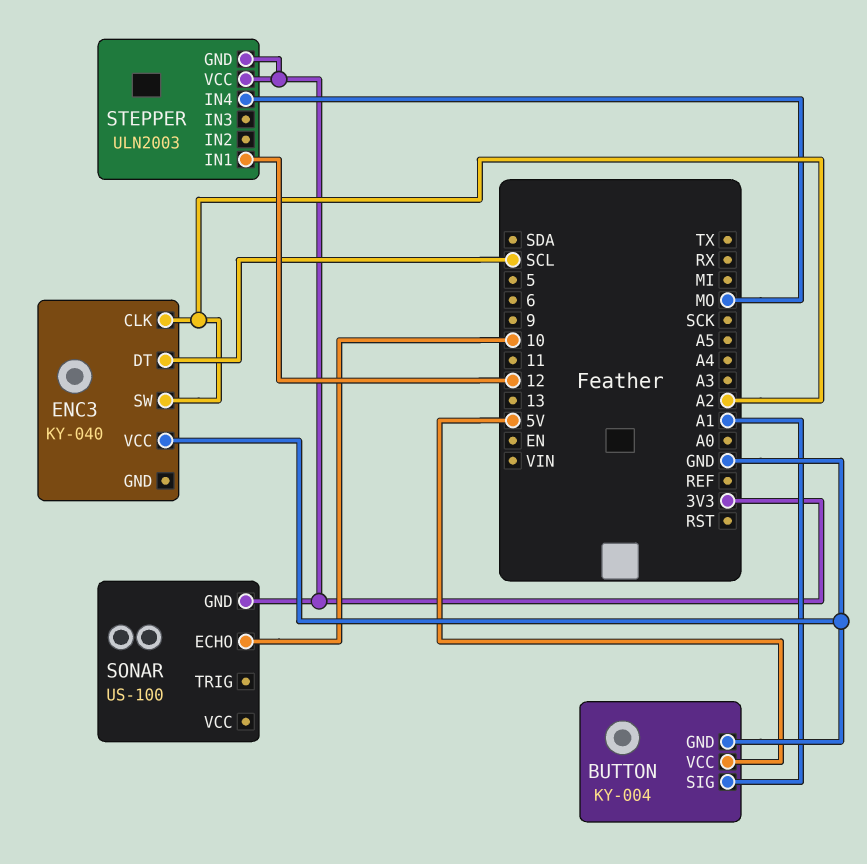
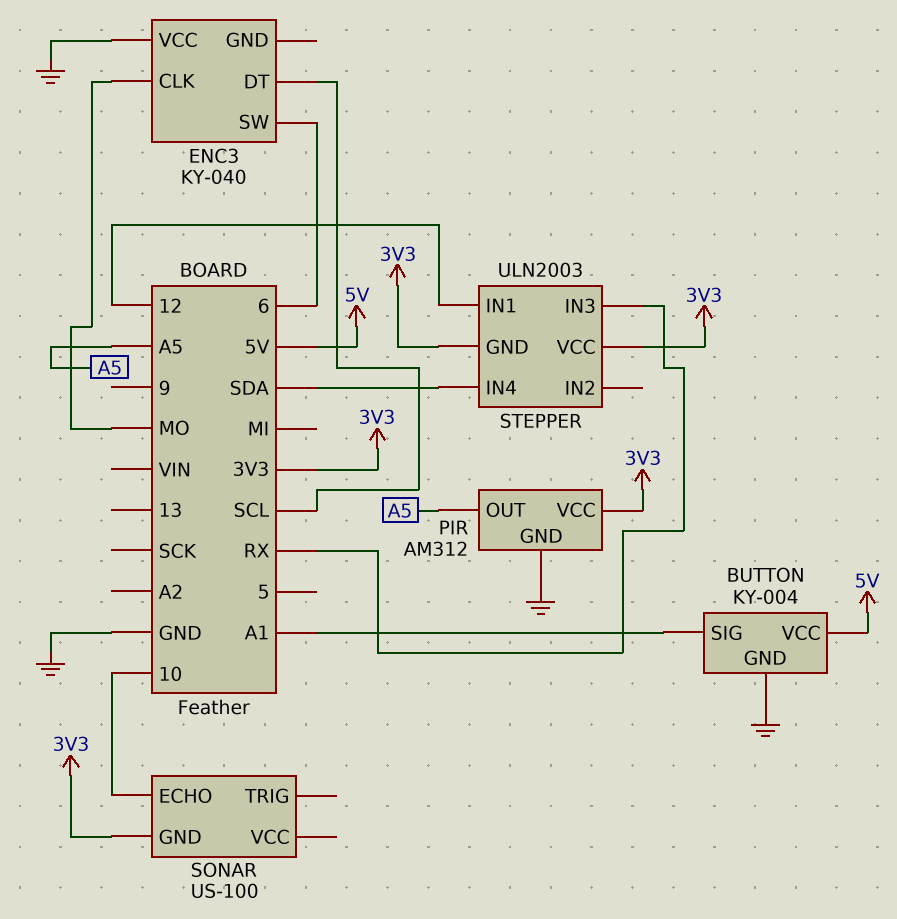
ENC3 pin CLK: A2 -> MO
ENC3 pin SW: A2 -> 6
PIR: none -> AM312
PIR pin GND: none -> GND
PIR pin OUT: none -> A5
PIR pin VCC: none -> 3V3
STEPPER pin IN3: none -> RX
STEPPER pin IN4: MO -> SDA

